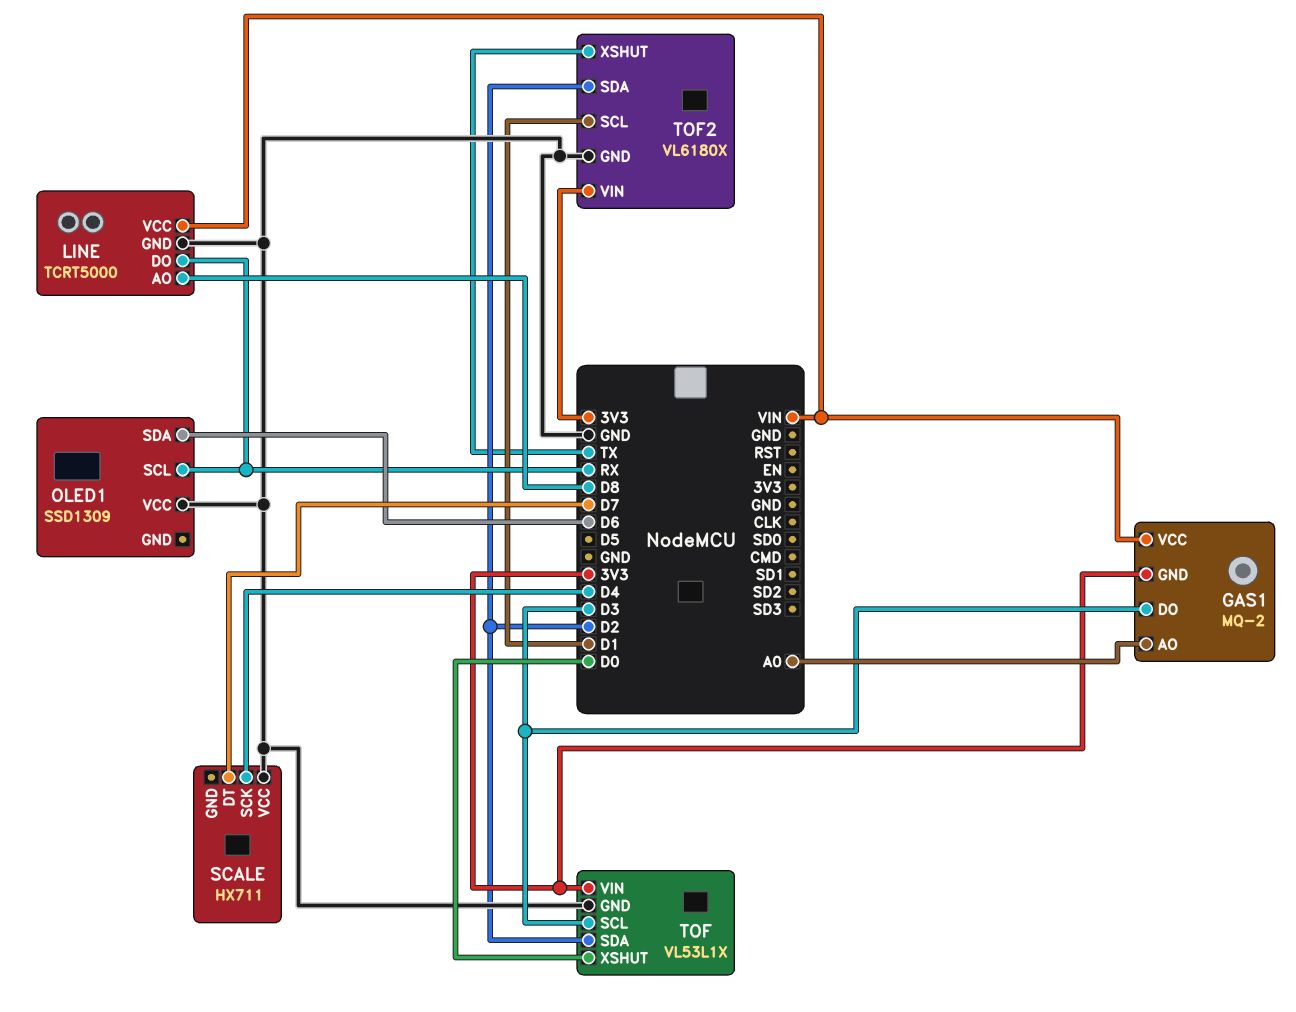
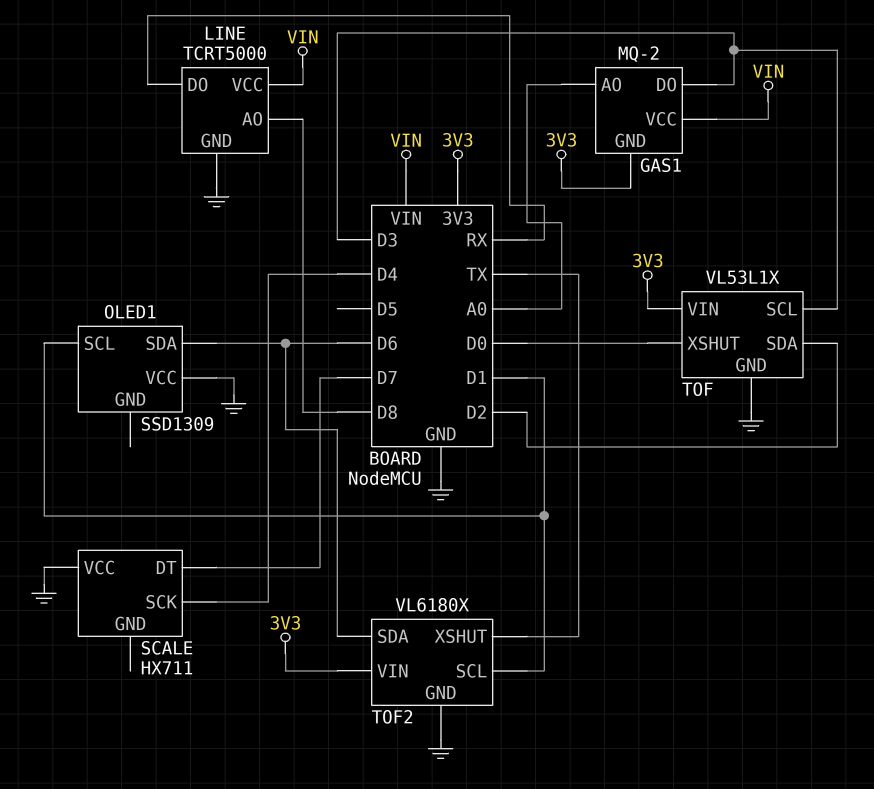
OLED1 pin SCL: RX -> D1
TOF2 pin SDA: D2 -> D6

